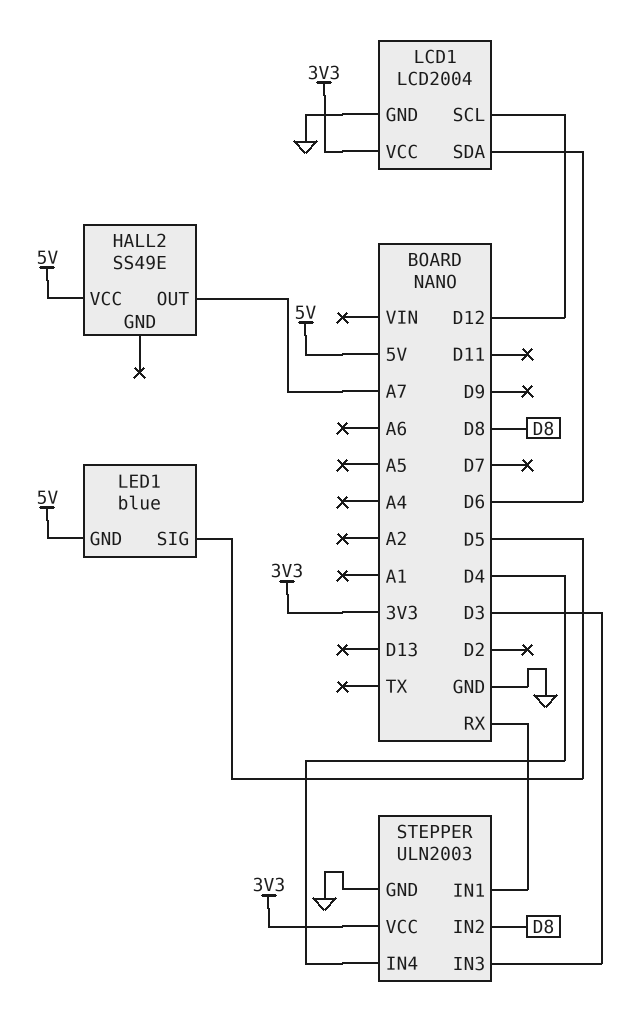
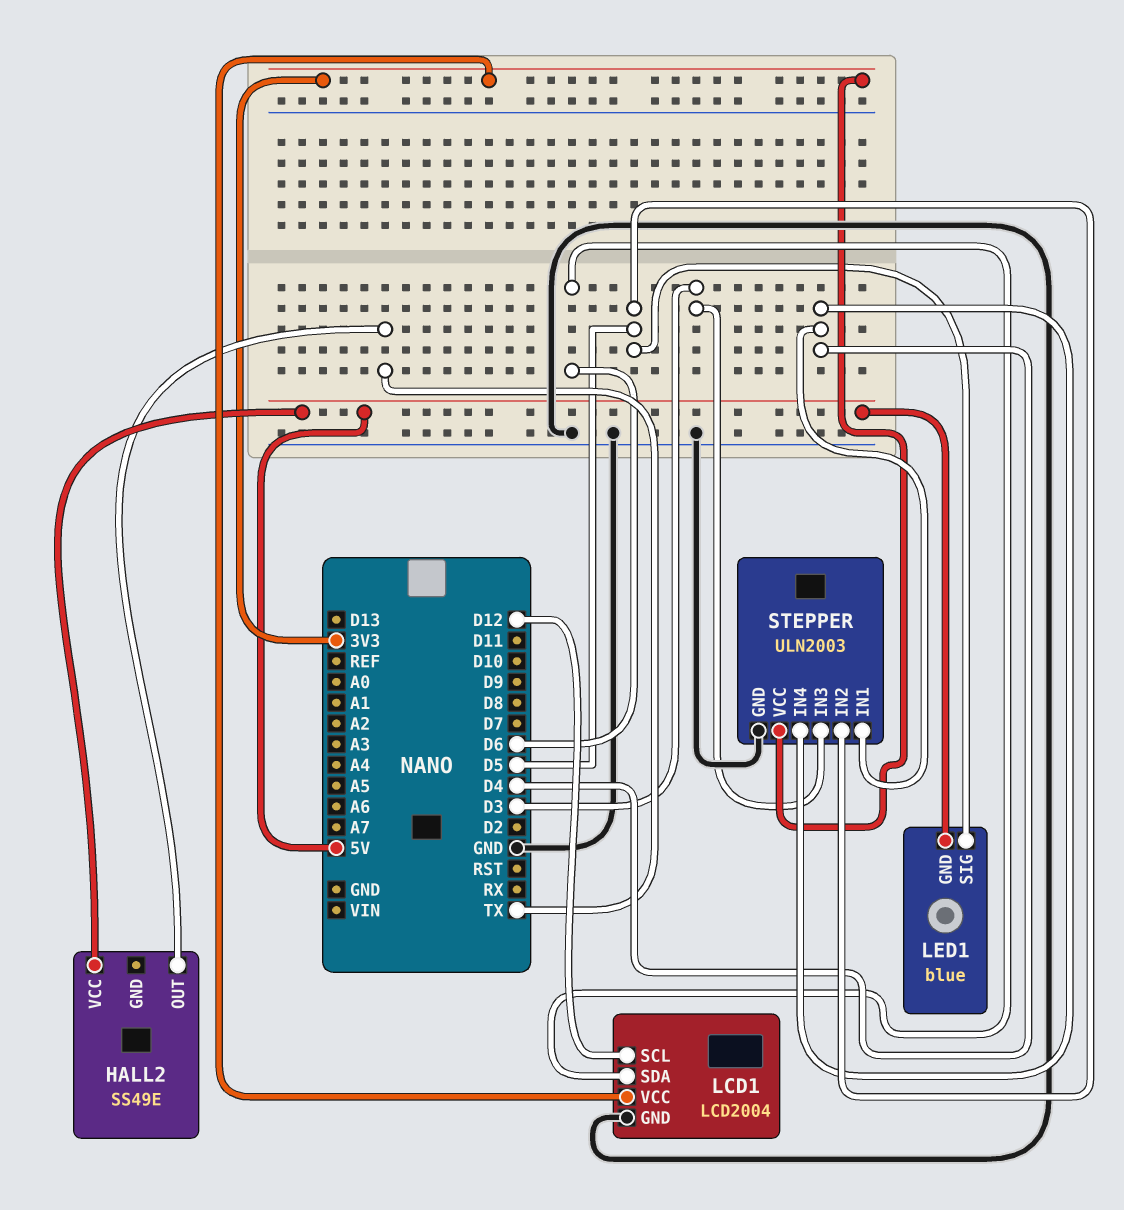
HALL2 pin OUT: A7 -> TX
STEPPER pin IN1: RX -> D4
STEPPER pin IN2: D8 -> D5

